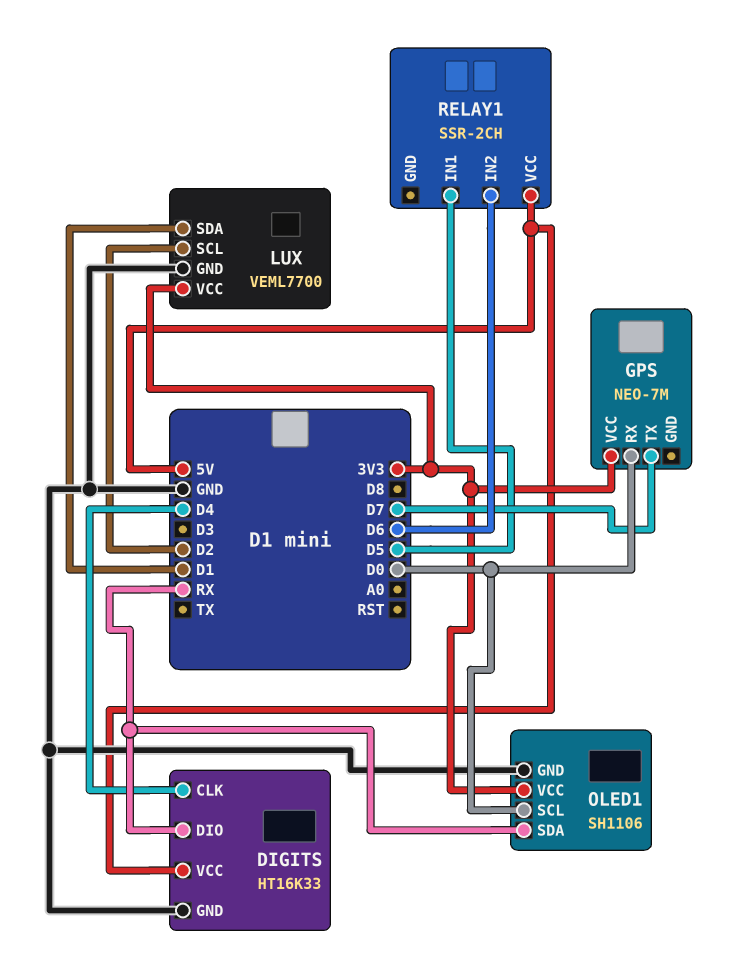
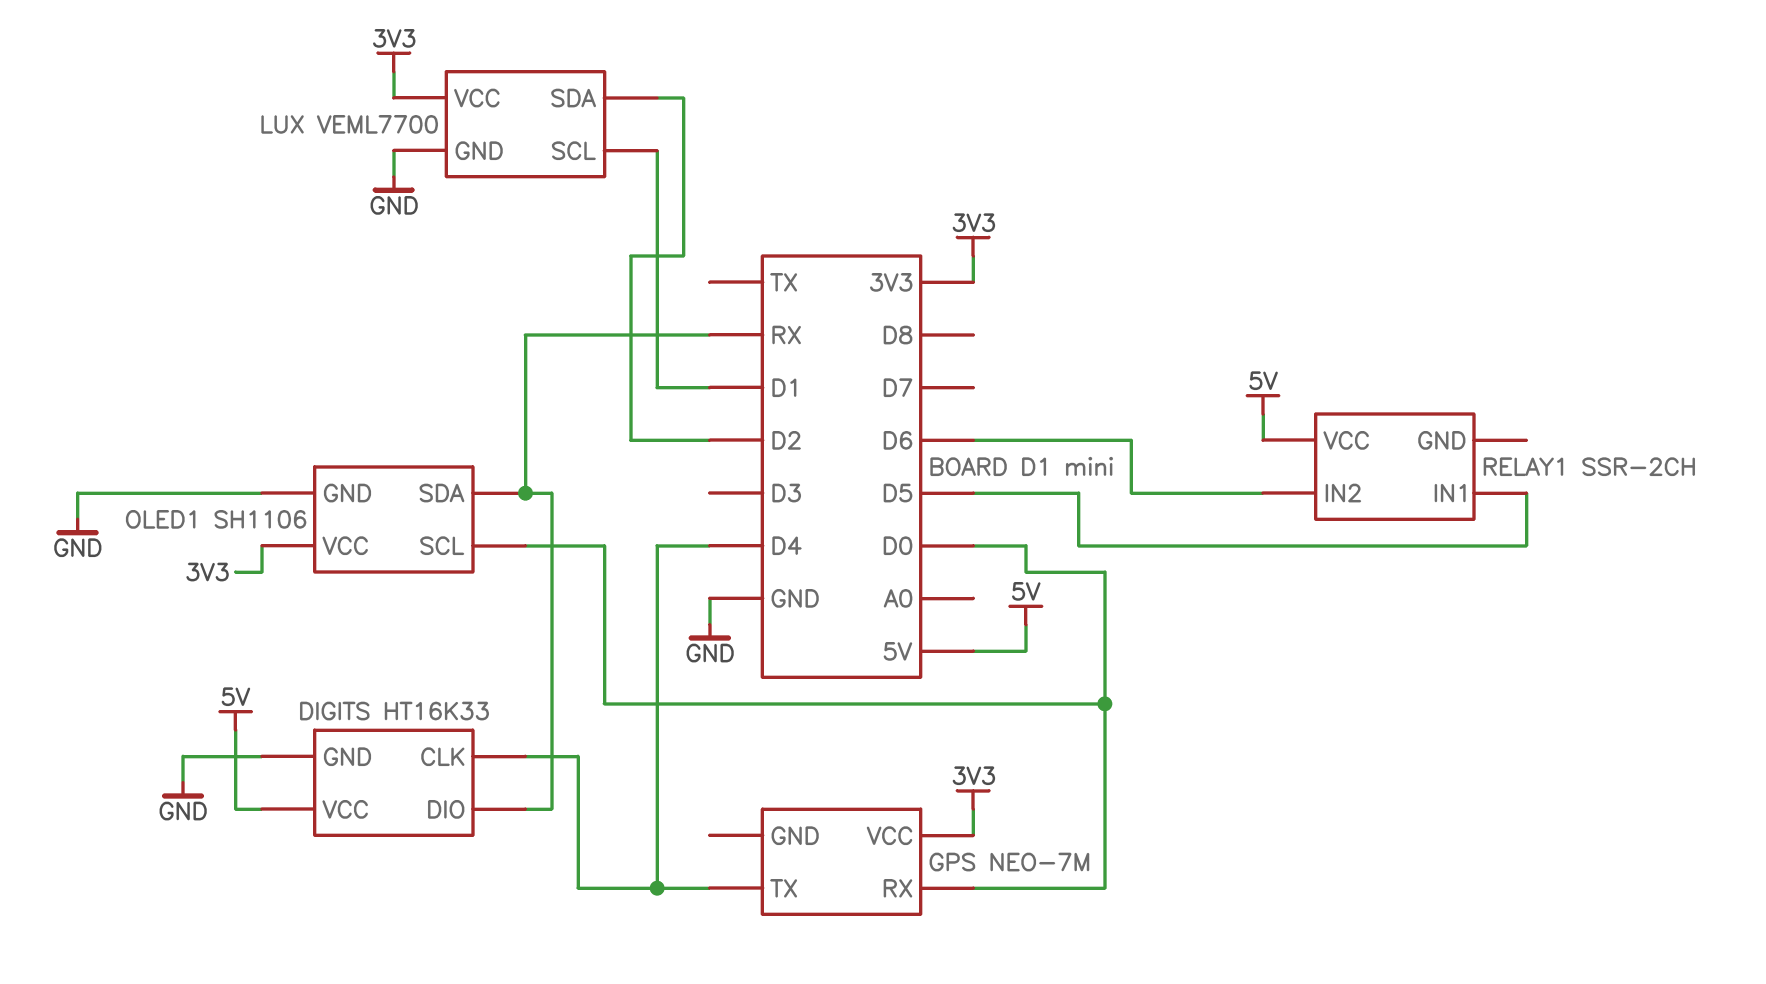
GPS pin TX: D7 -> D4
LUX pin SCL: D2 -> D1
LUX pin SDA: D1 -> D2

